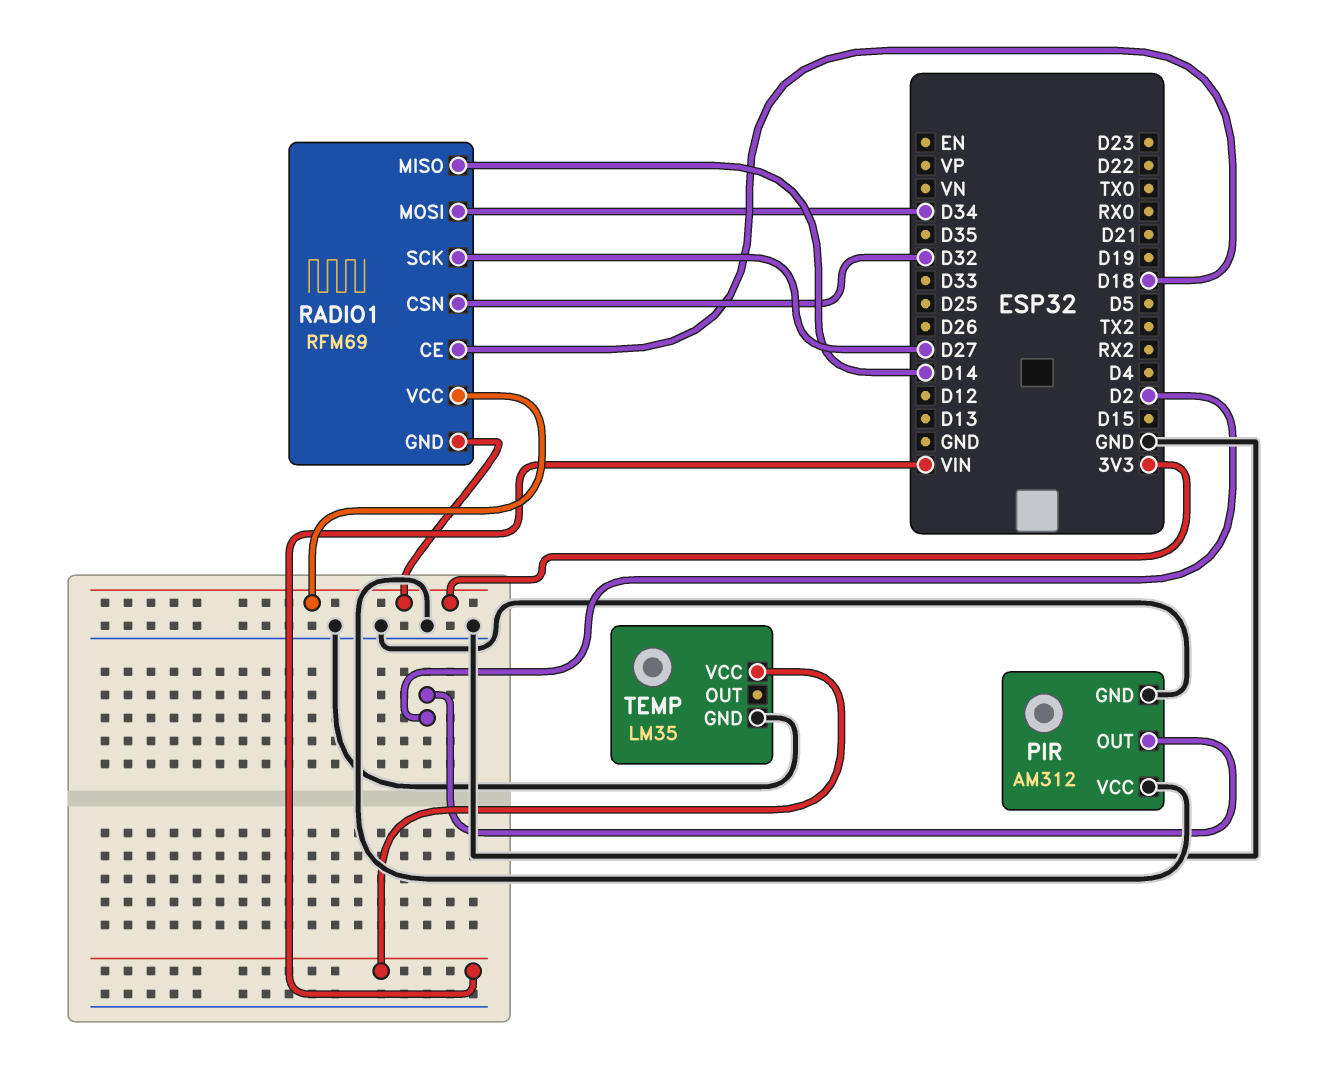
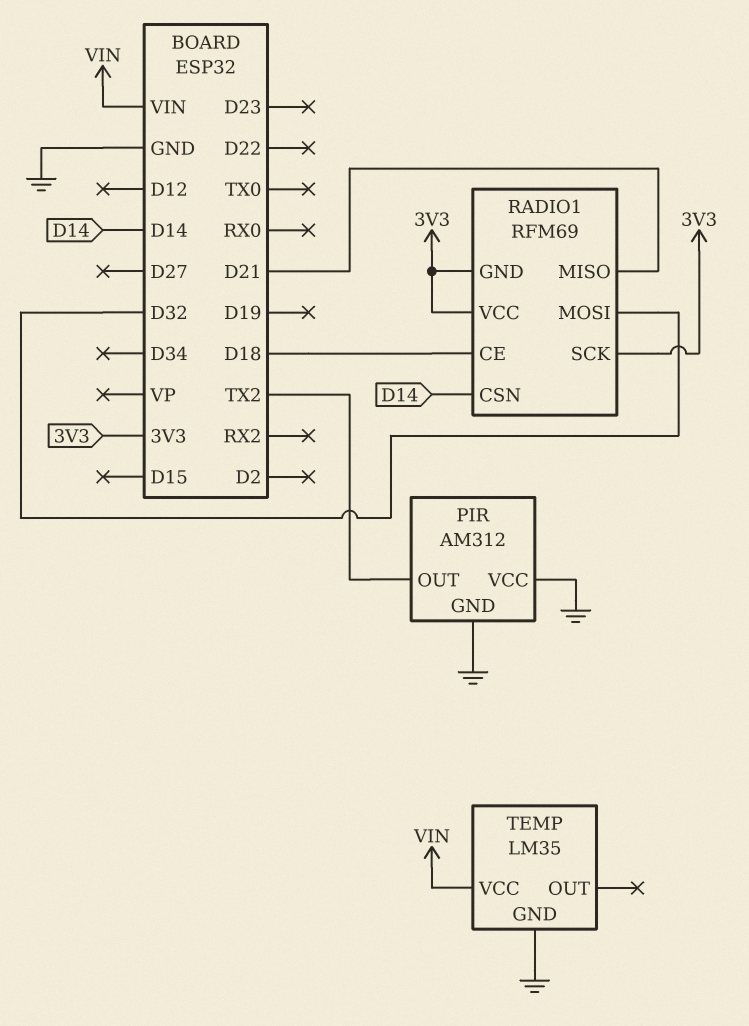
PIR pin OUT: D2 -> TX2
RADIO1 pin CSN: D32 -> D14
RADIO1 pin MISO: D14 -> D21
RADIO1 pin MOSI: D34 -> D32
RADIO1 pin SCK: D27 -> 3V3

